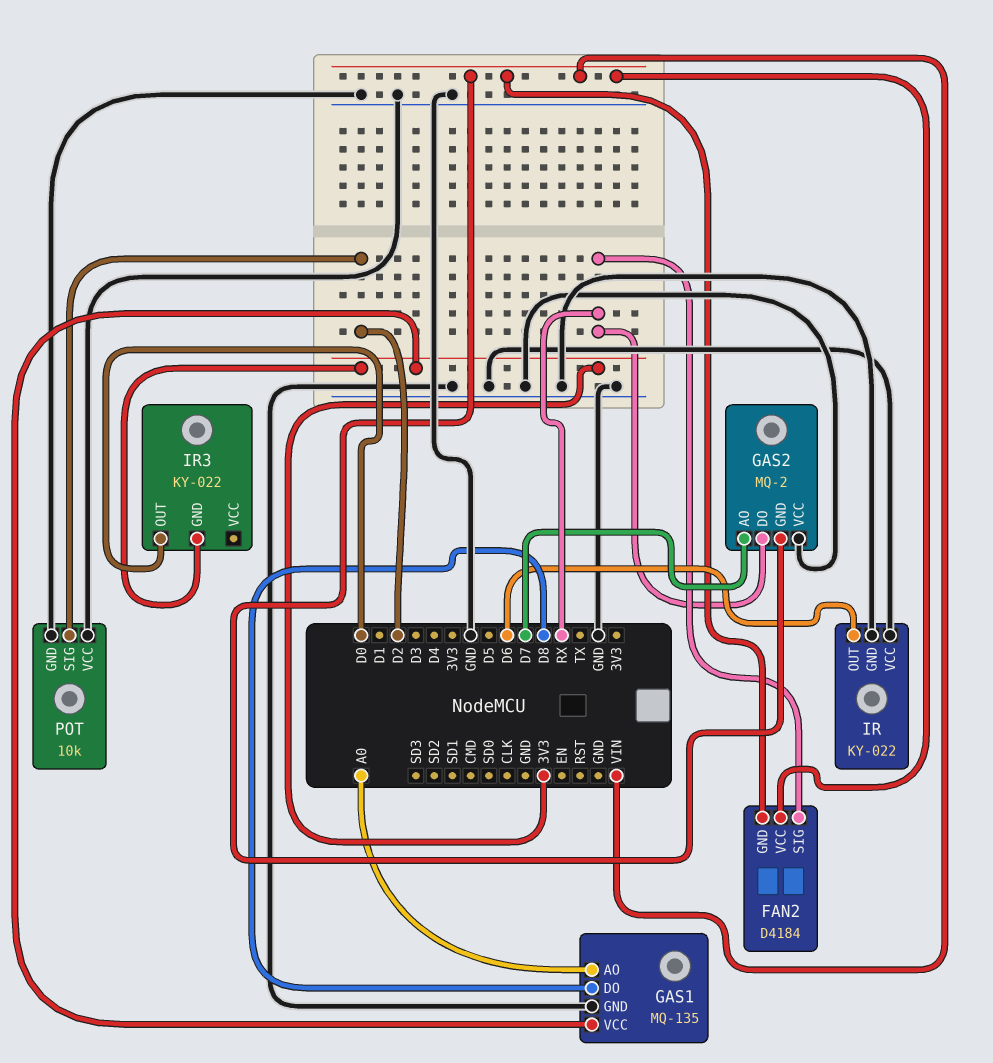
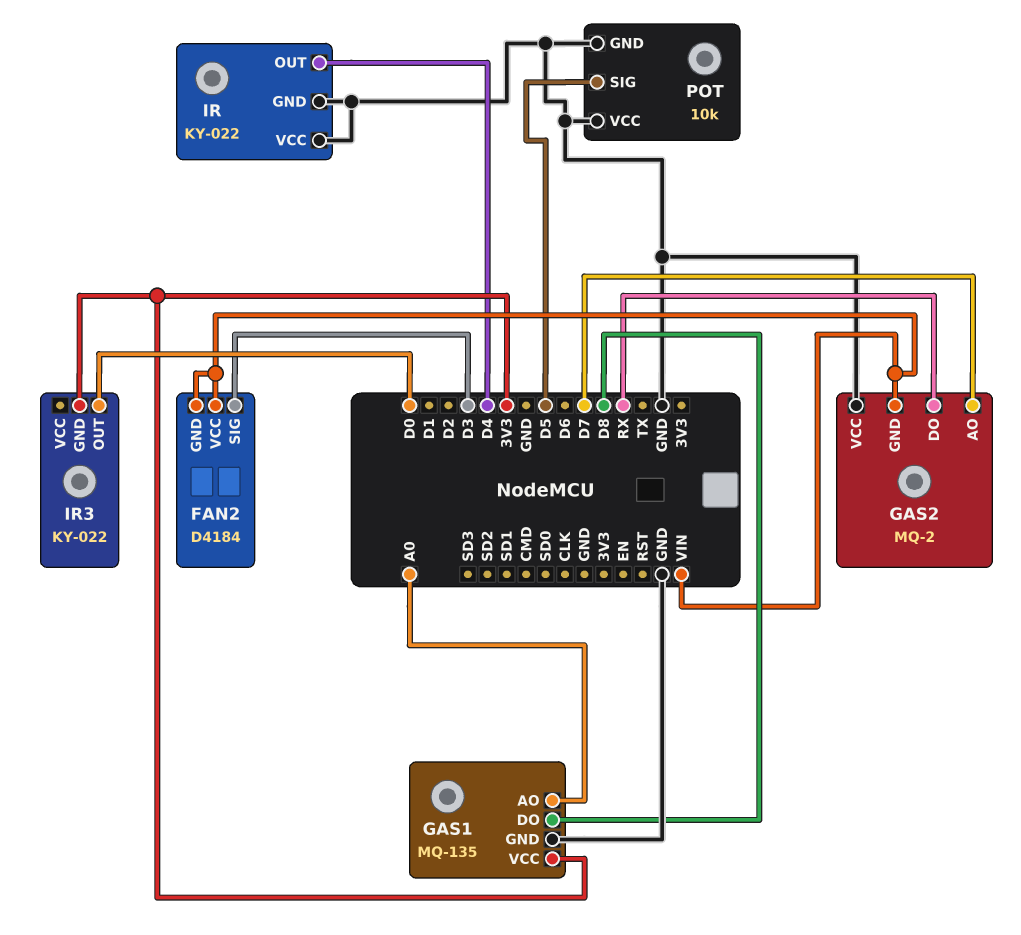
FAN2 pin SIG: RX -> D3
IR pin OUT: D6 -> D4
POT pin SIG: D2 -> D5

